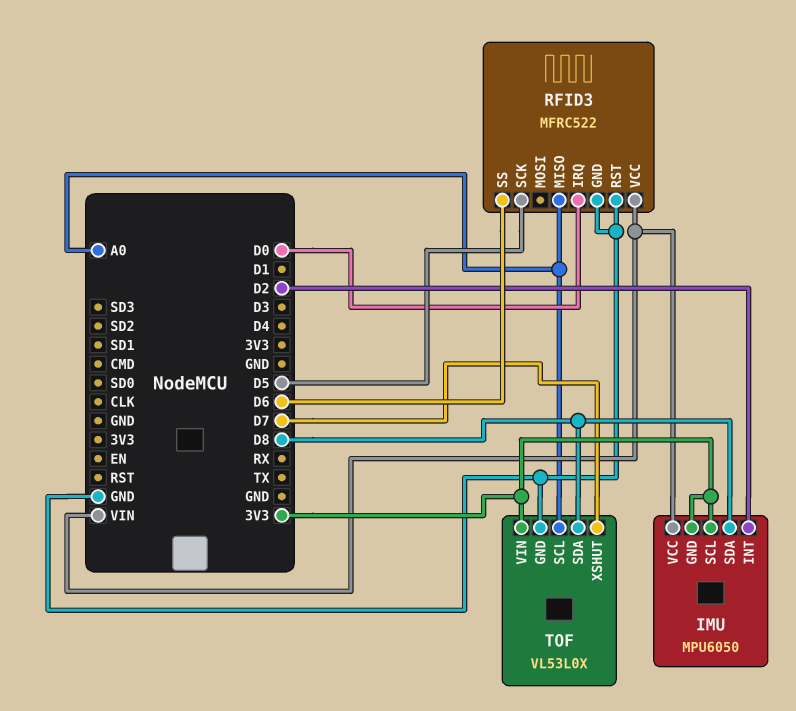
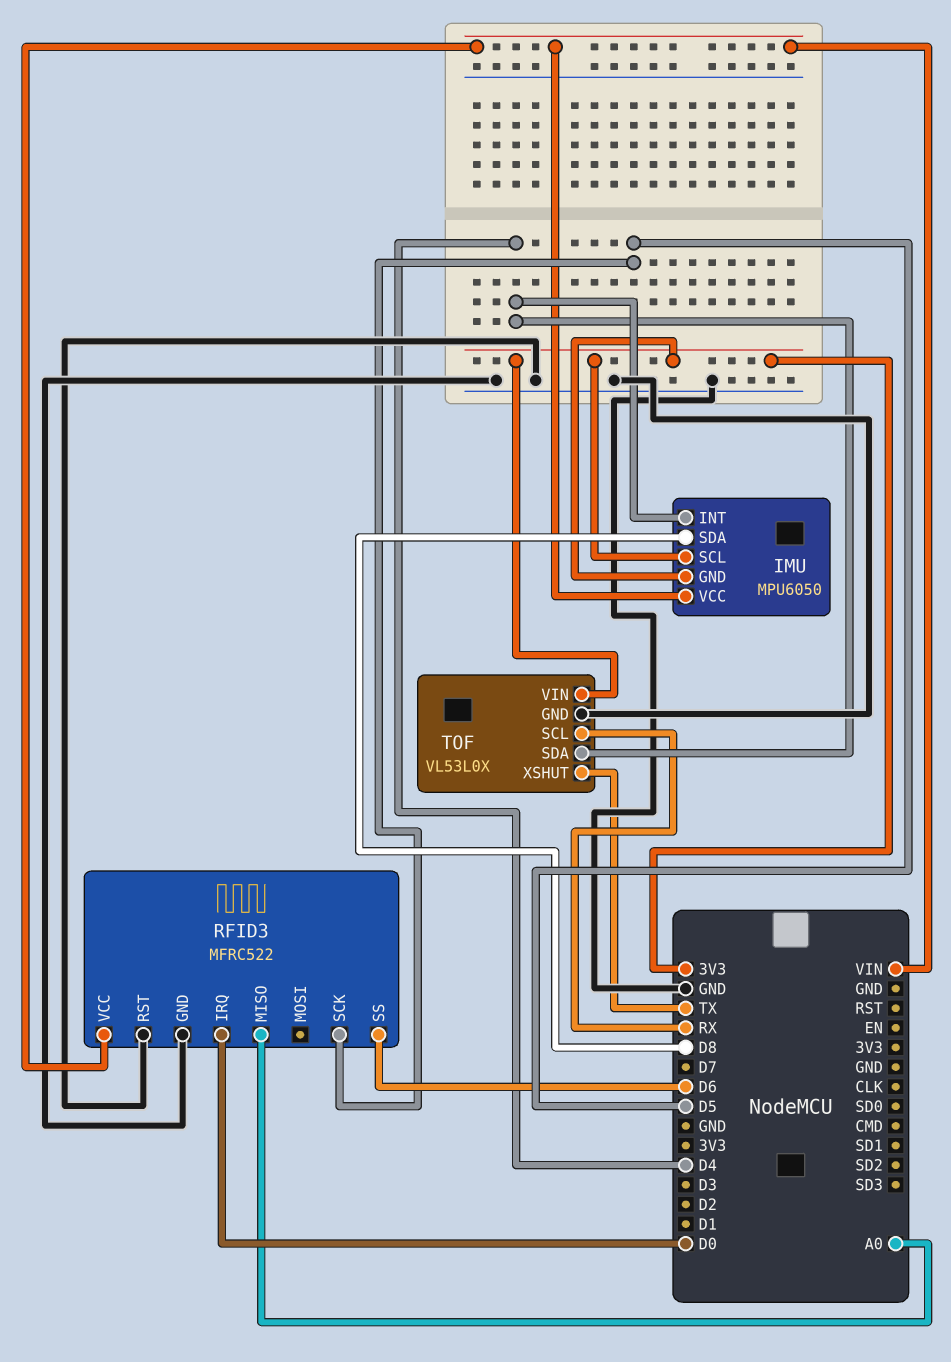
IMU pin INT: D2 -> D4
TOF pin SCL: A0 -> RX
TOF pin SDA: D8 -> D4
TOF pin XSHUT: D7 -> TX

